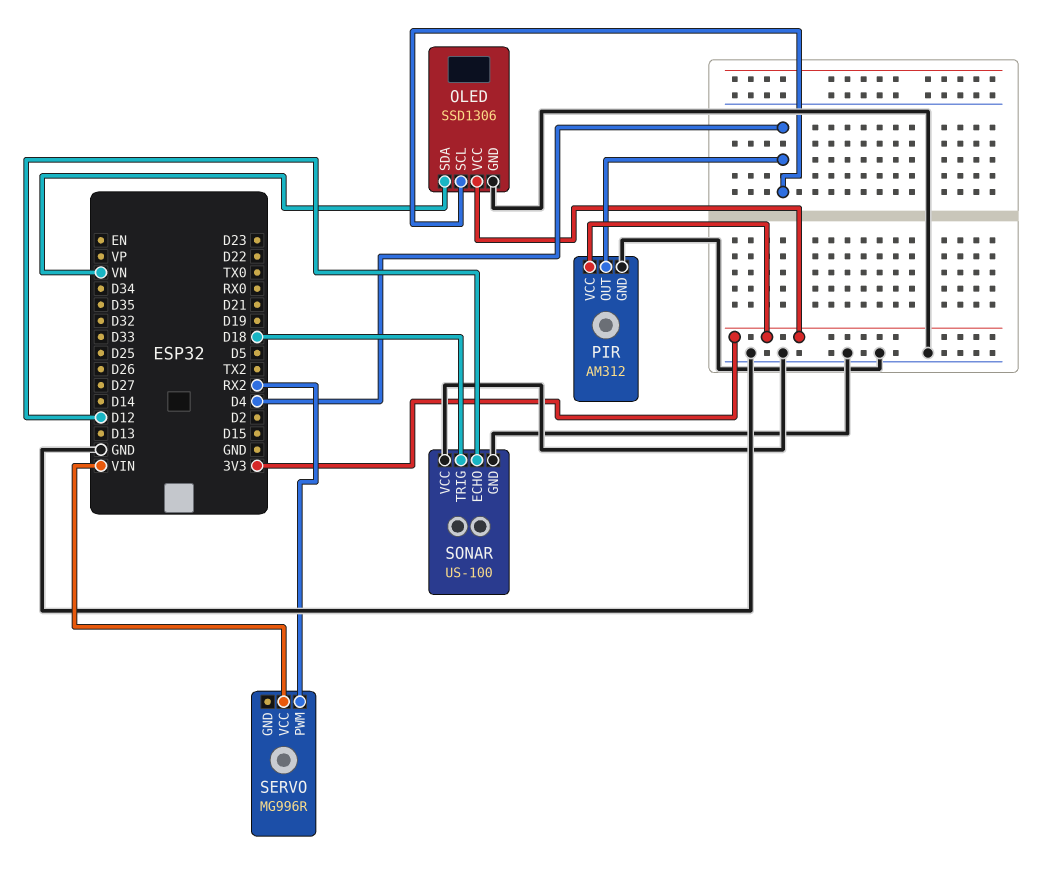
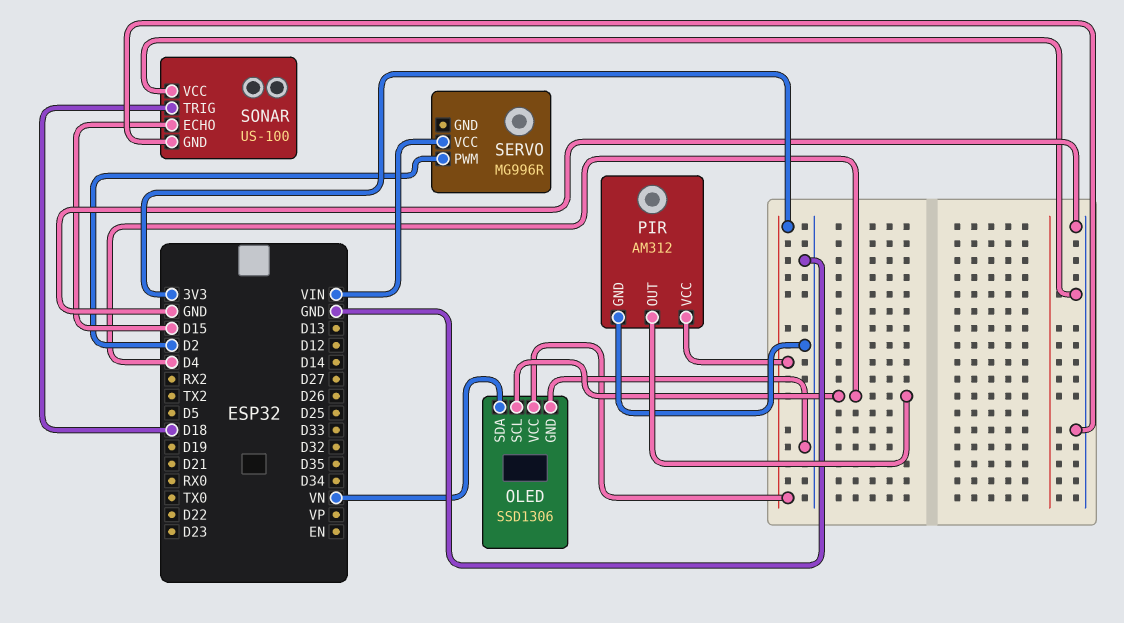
SERVO pin PWM: RX2 -> D2
SONAR pin ECHO: D12 -> D15

